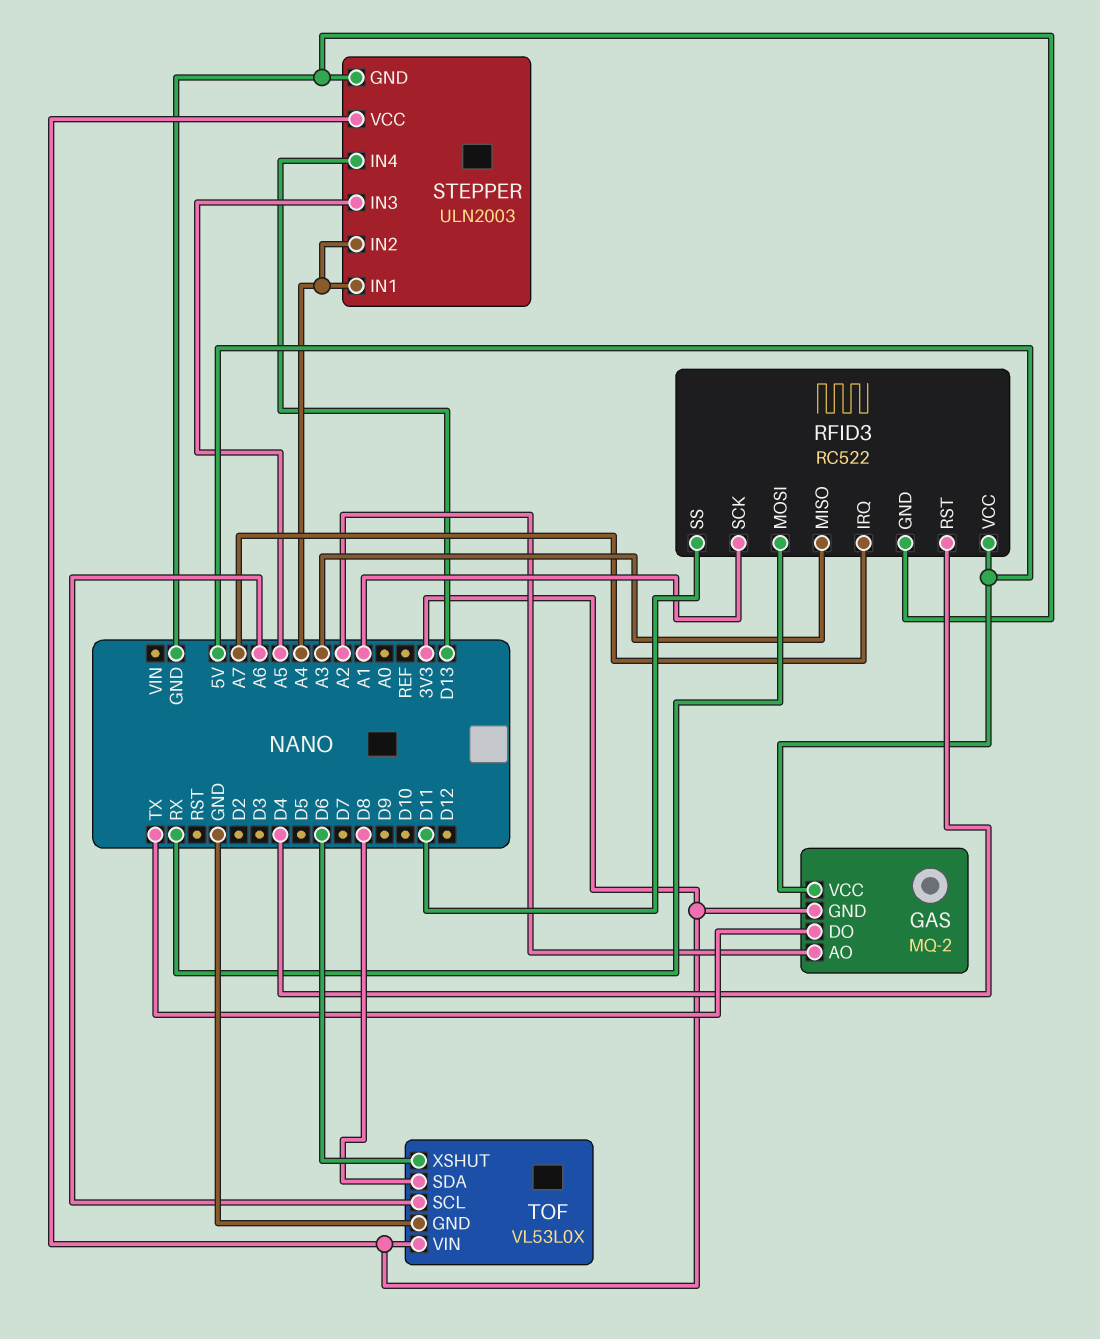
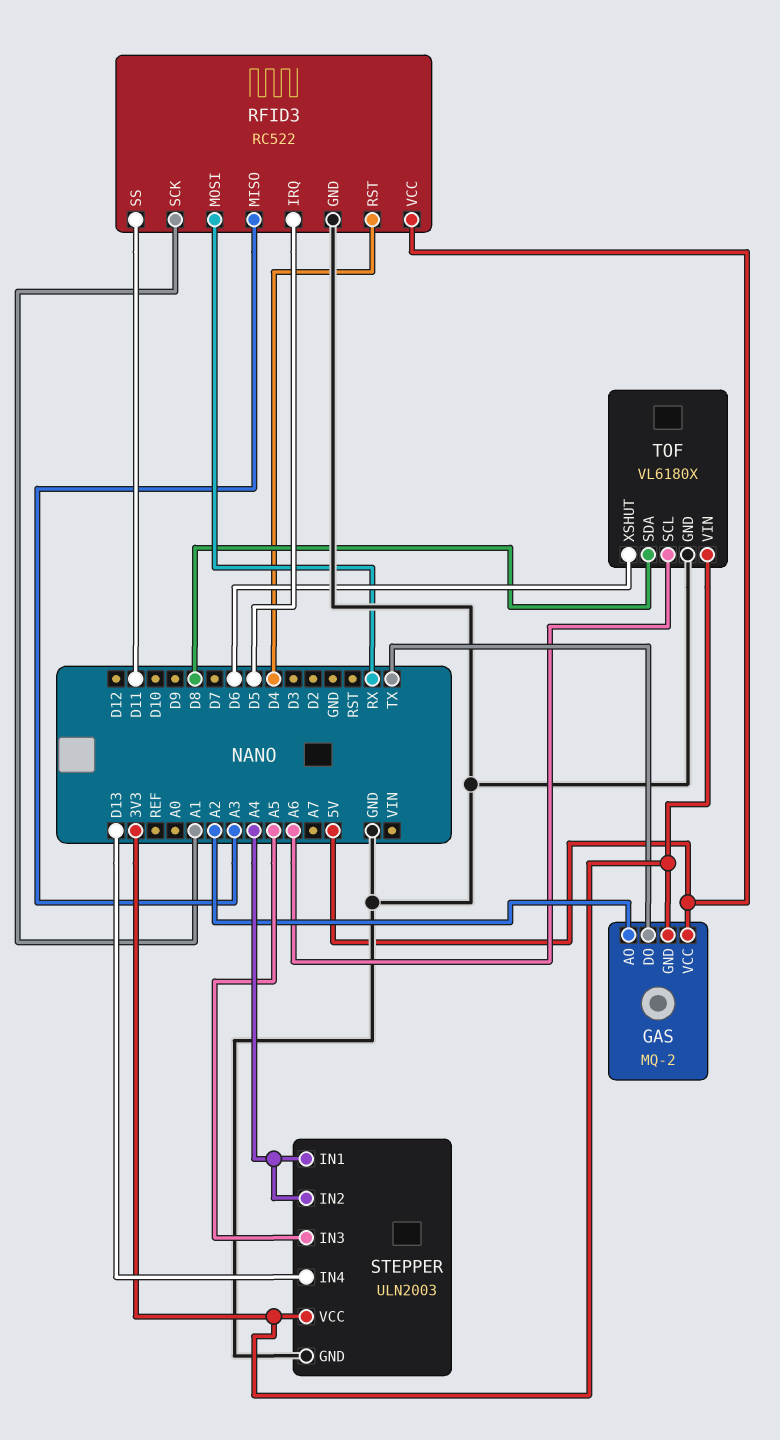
RFID3 pin IRQ: A7 -> D5
TOF: VL53L0X -> VL6180X

